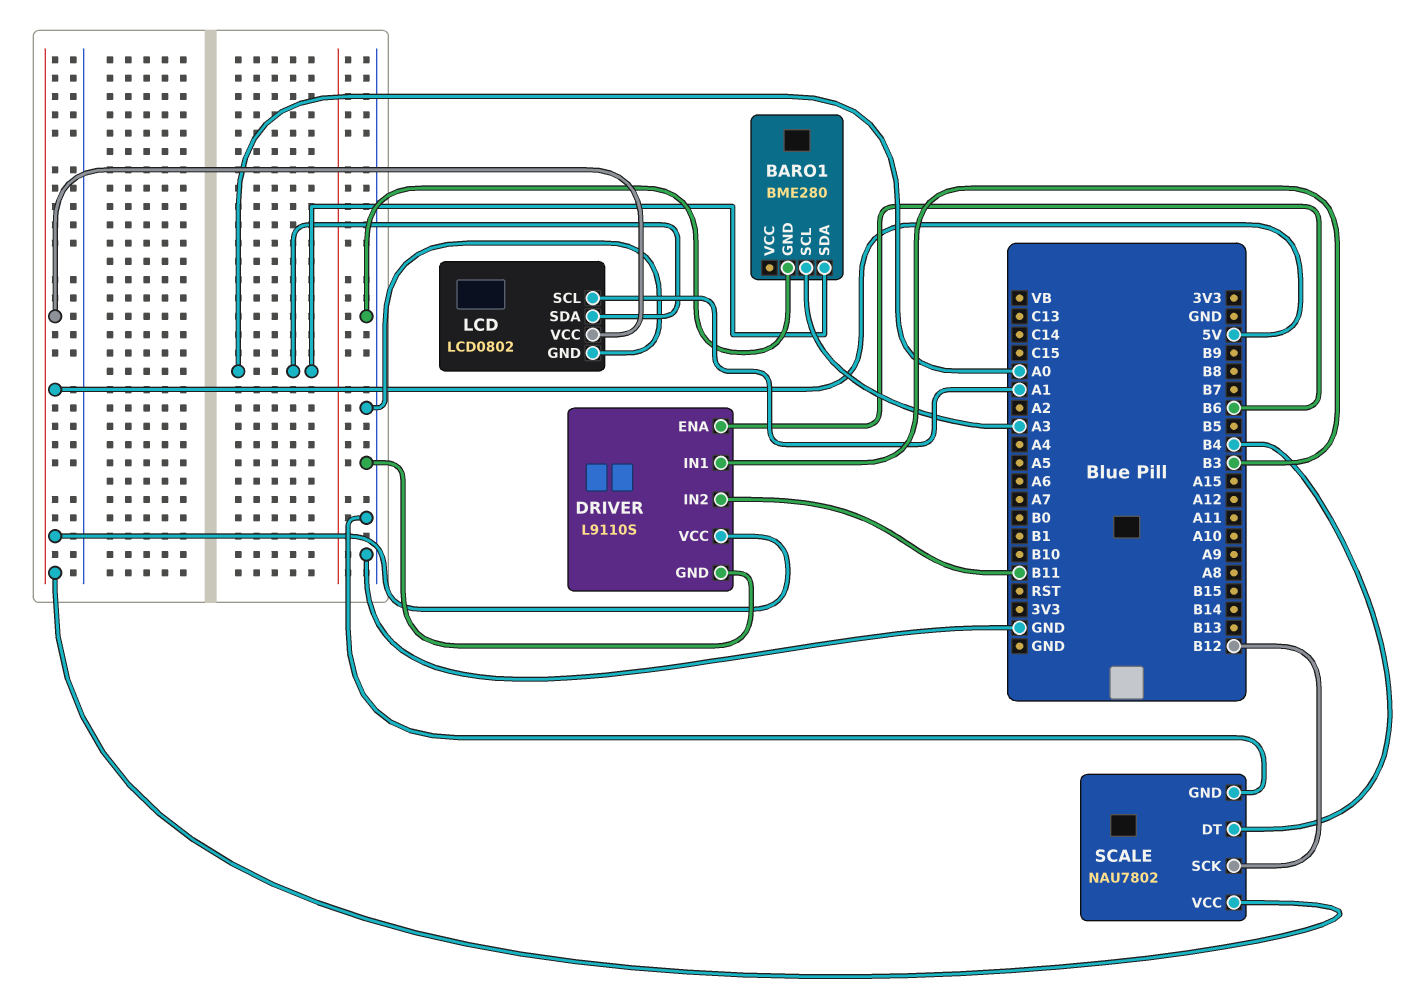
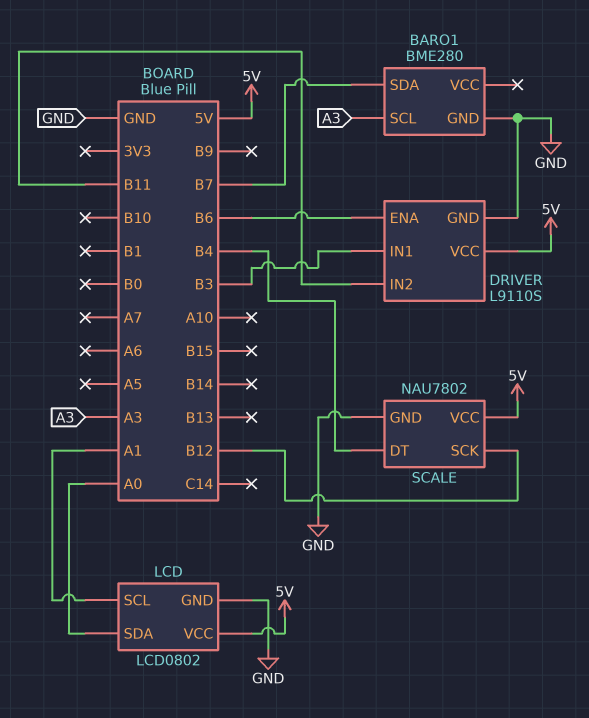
BARO1 pin SDA: A0 -> B7

